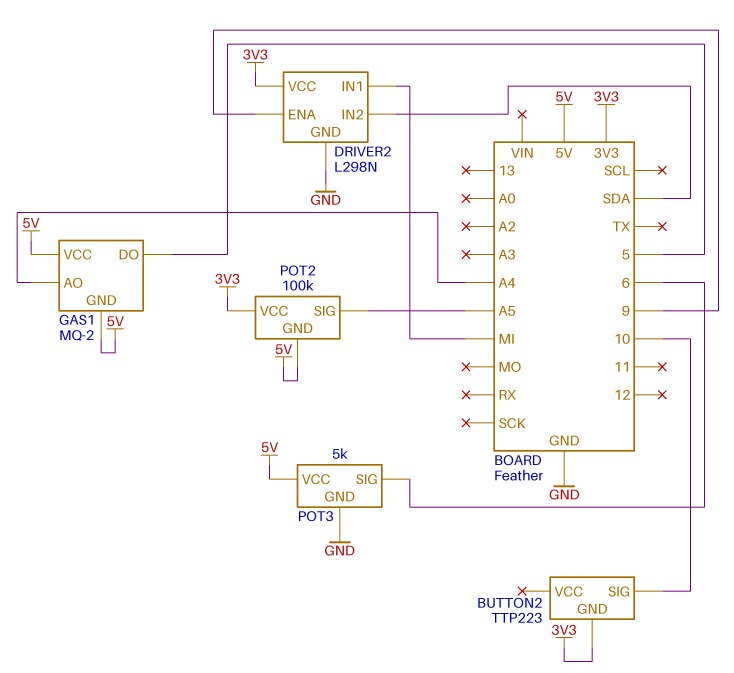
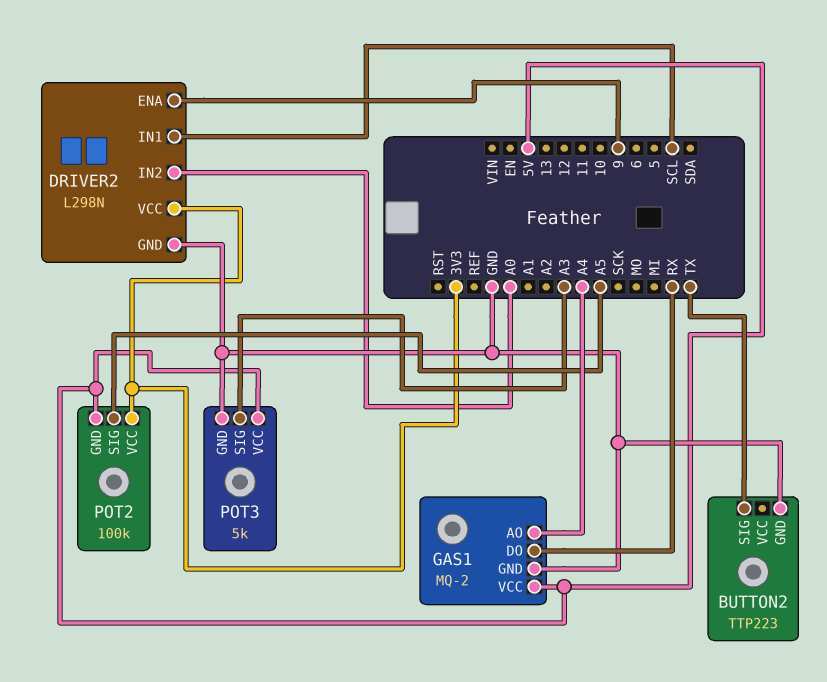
BUTTON2 pin GND: 3V3 -> GND
BUTTON2 pin SIG: 10 -> TX
DRIVER2 pin IN1: MI -> SCL
DRIVER2 pin IN2: SDA -> A0
GAS1 pin DO: 5 -> RX
GAS1 pin GND: 5V -> GND
POT3 pin SIG: 6 -> A3

